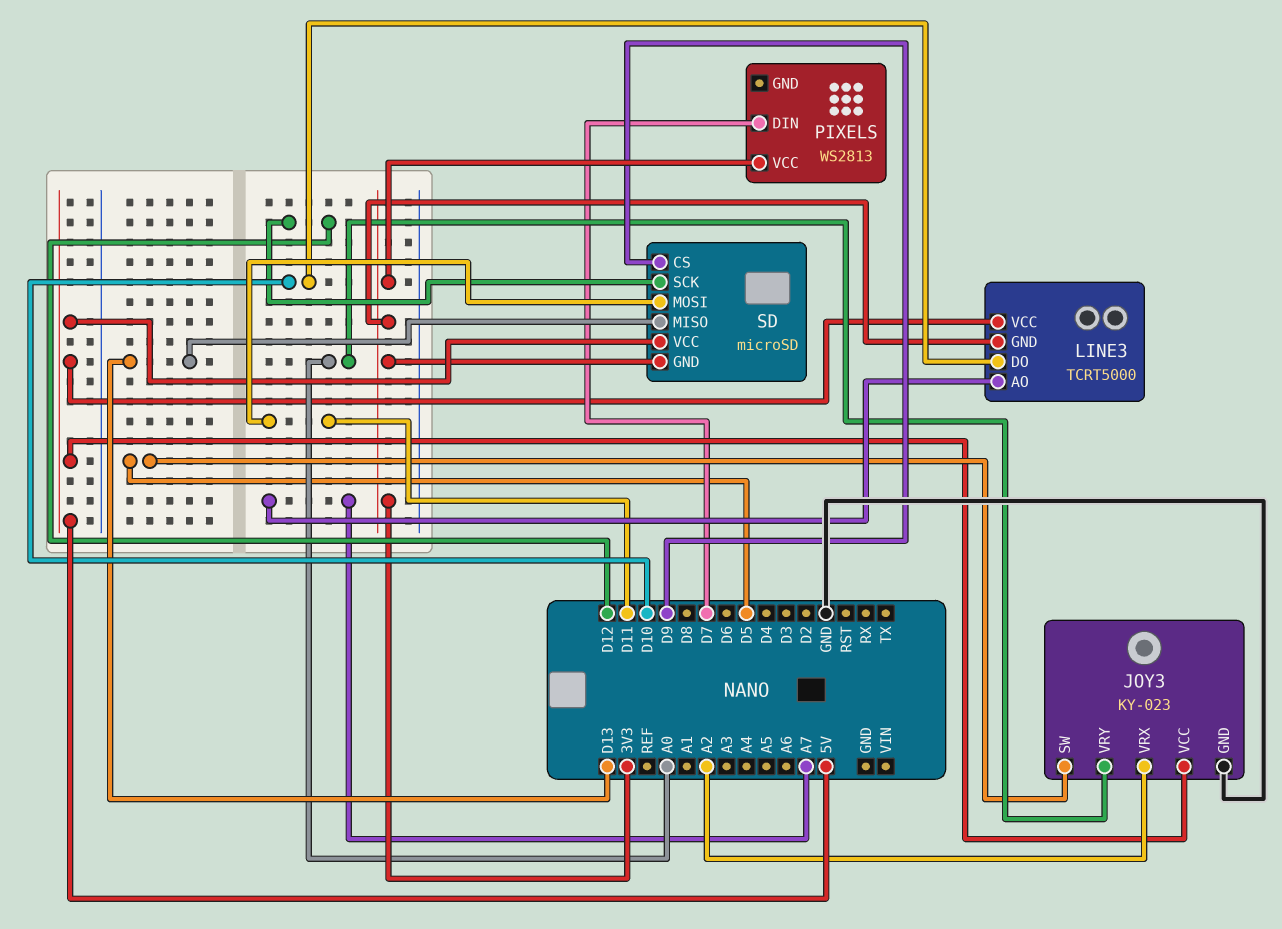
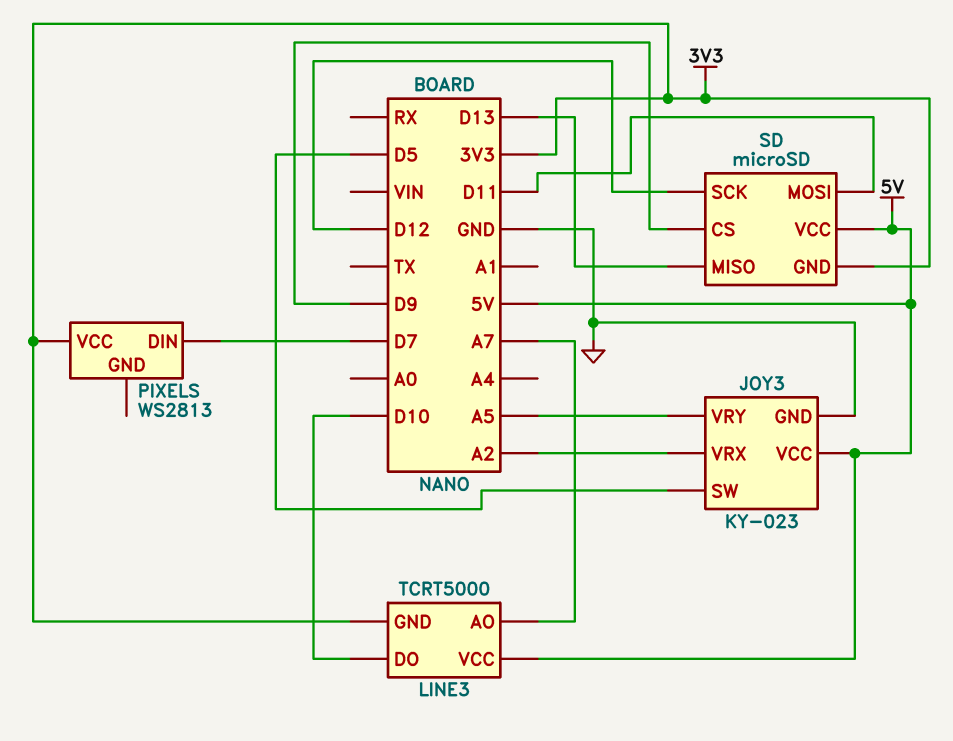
JOY3 pin VRY: A0 -> A5

